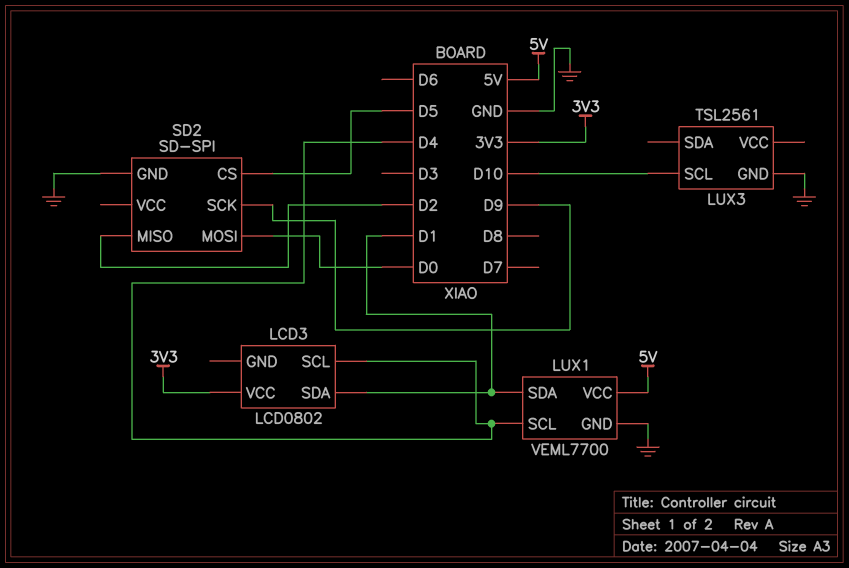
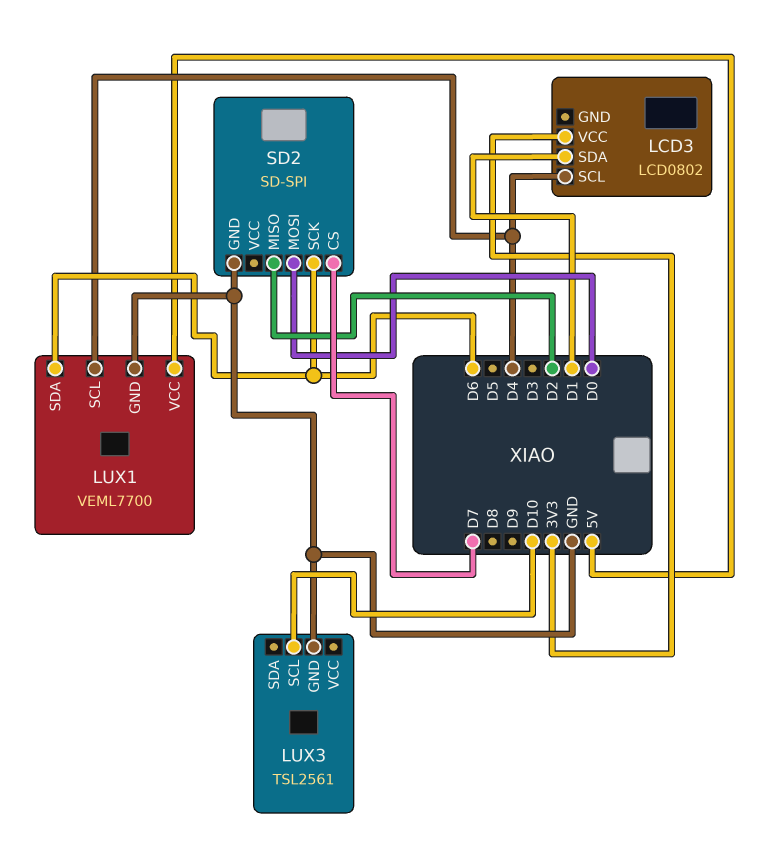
LUX1 pin SDA: D1 -> D6
SD2 pin CS: D5 -> D7
SD2 pin SCK: D9 -> D6

